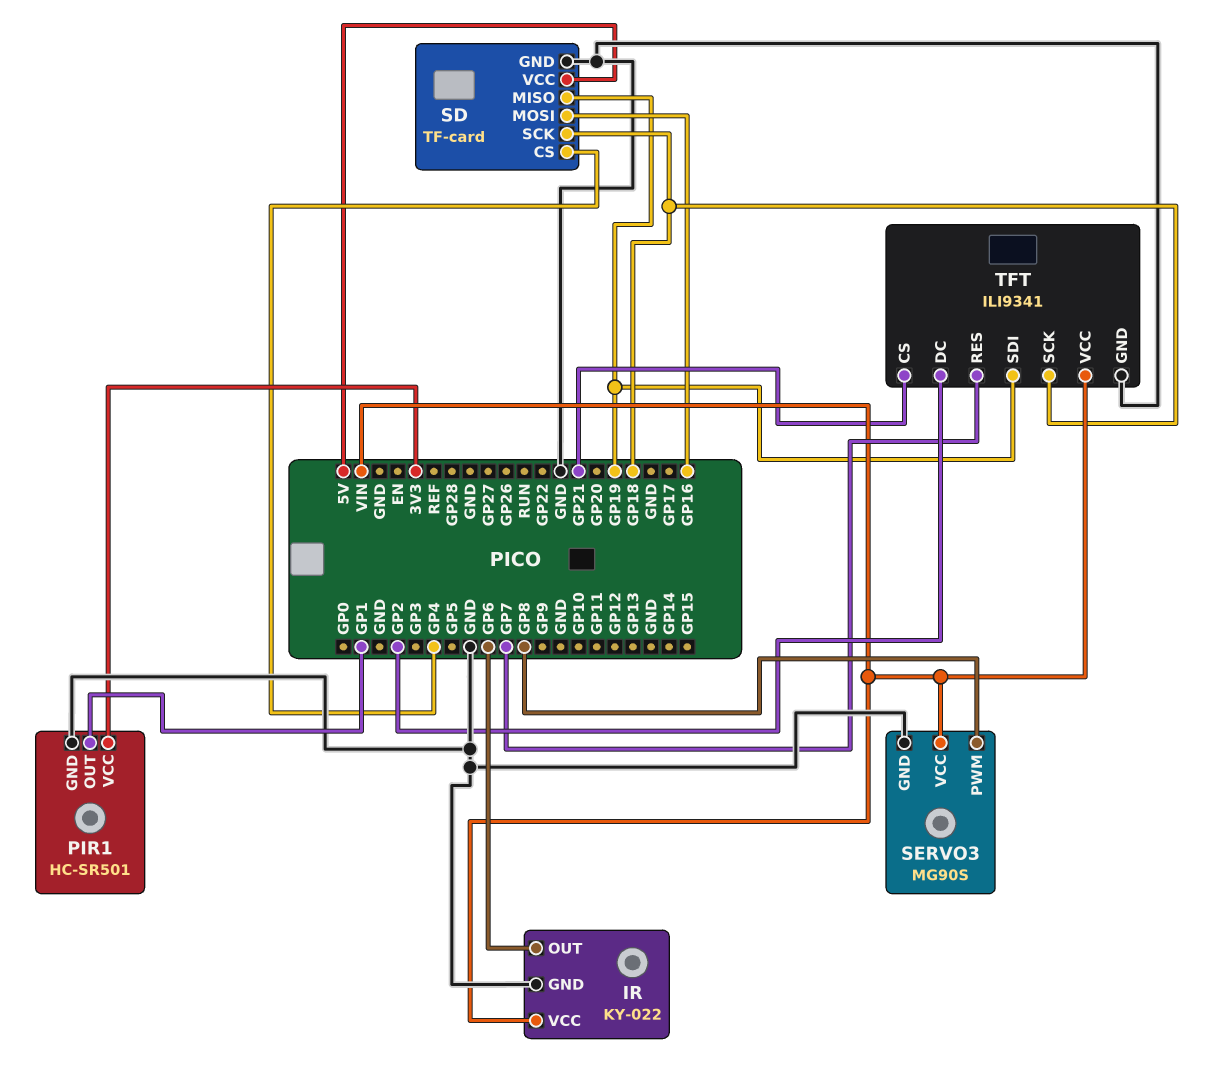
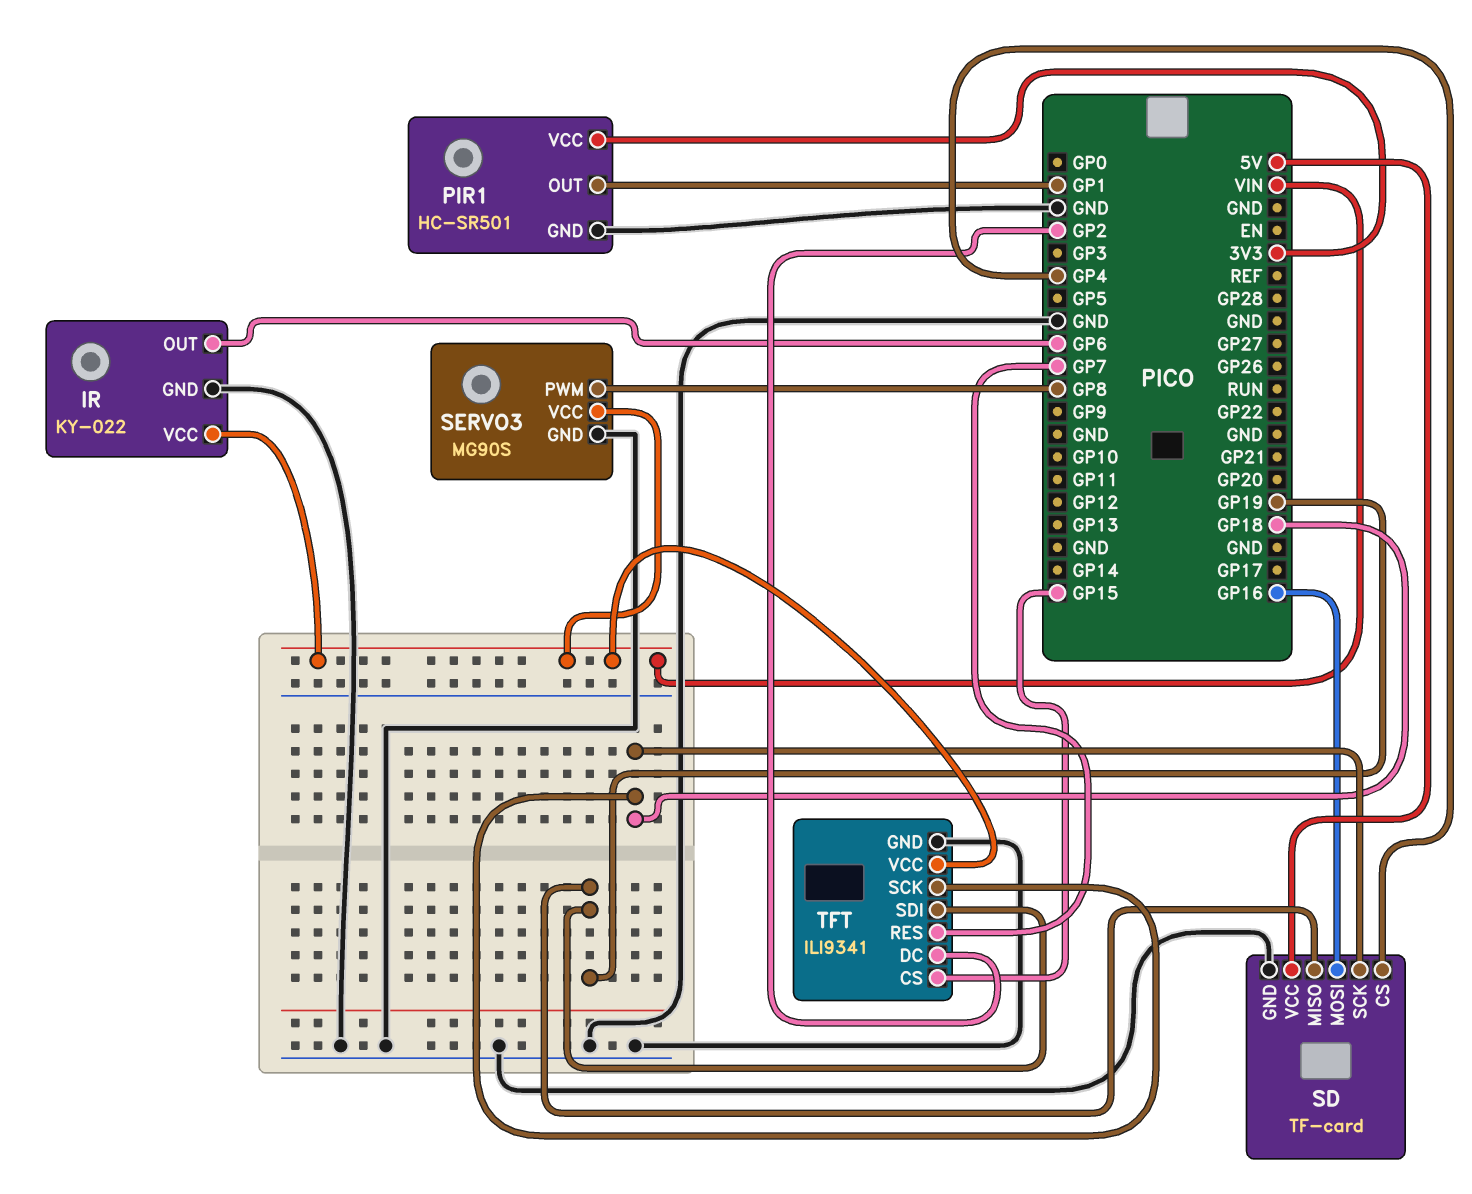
TFT pin CS: GP21 -> GP15

